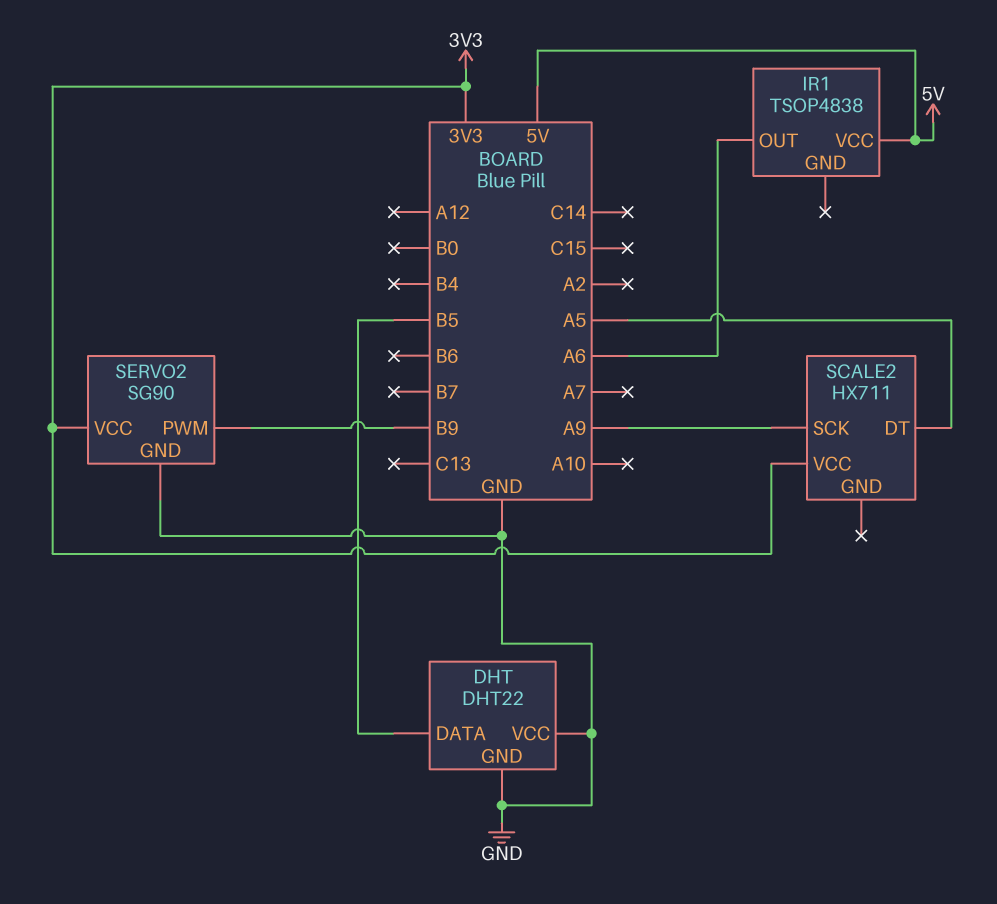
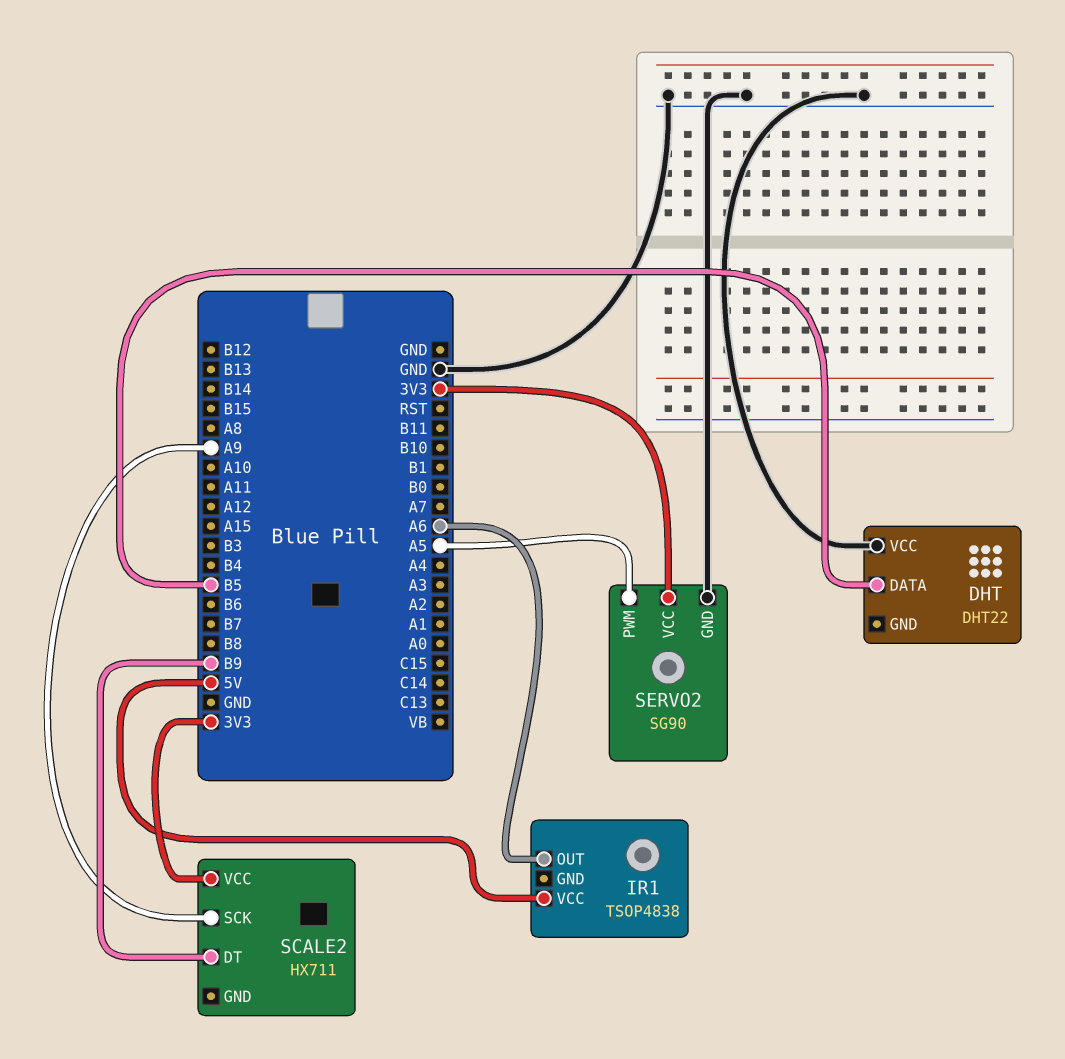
DHT pin GND: GND -> none
SCALE2 pin DT: A5 -> B9
SERVO2 pin PWM: B9 -> A5

